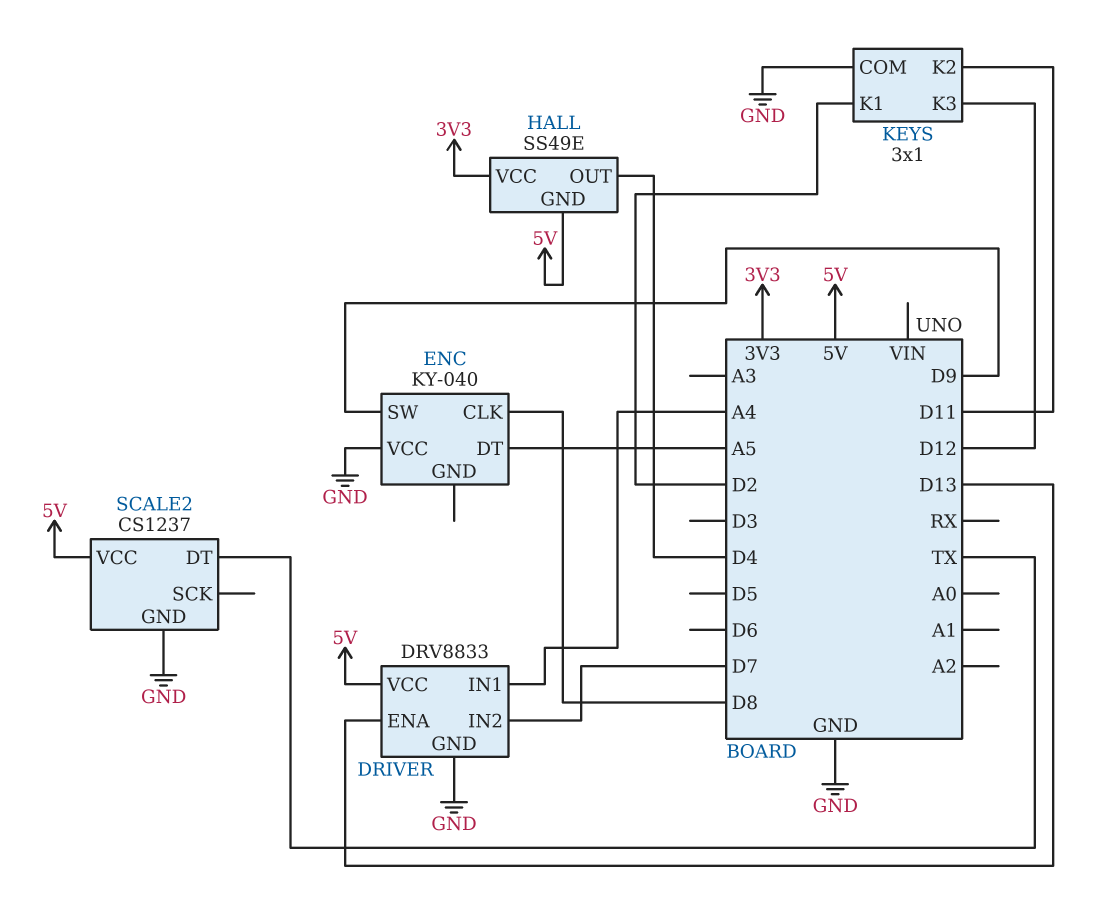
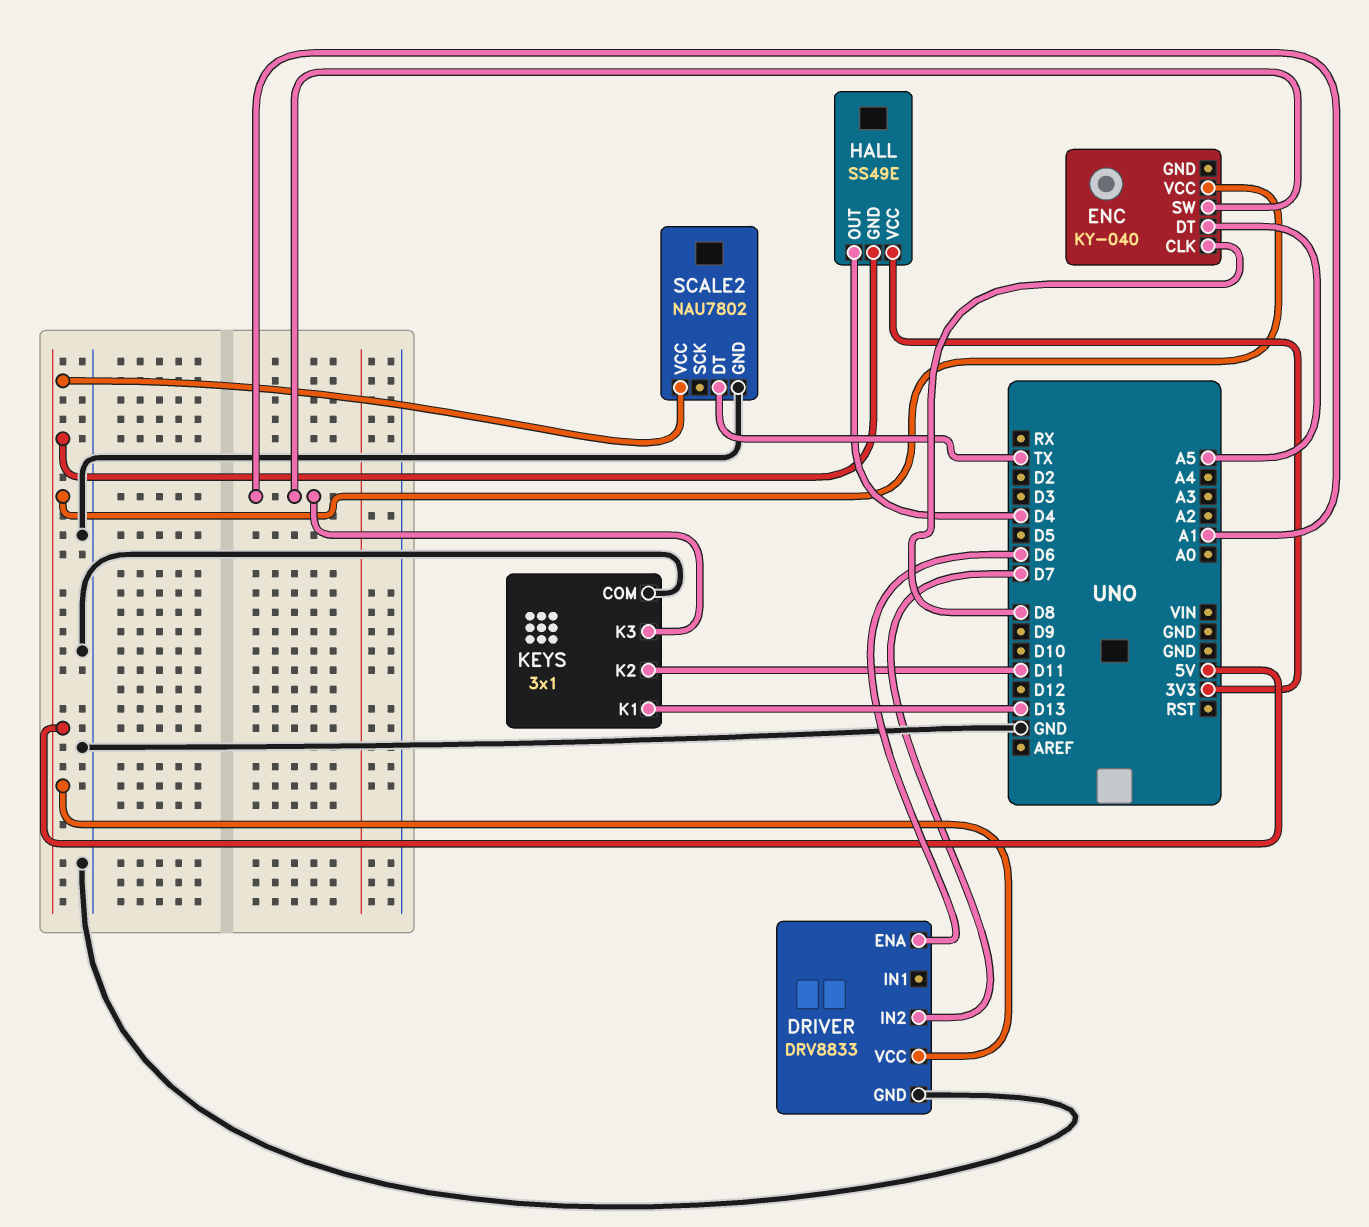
DRIVER pin ENA: D13 -> D6
DRIVER pin IN1: A4 -> none
ENC pin SW: D9 -> A1
ENC pin VCC: GND -> 5V
KEYS pin K1: D2 -> D13
KEYS pin K3: D12 -> A1
SCALE2: CS1237 -> NAU7802

